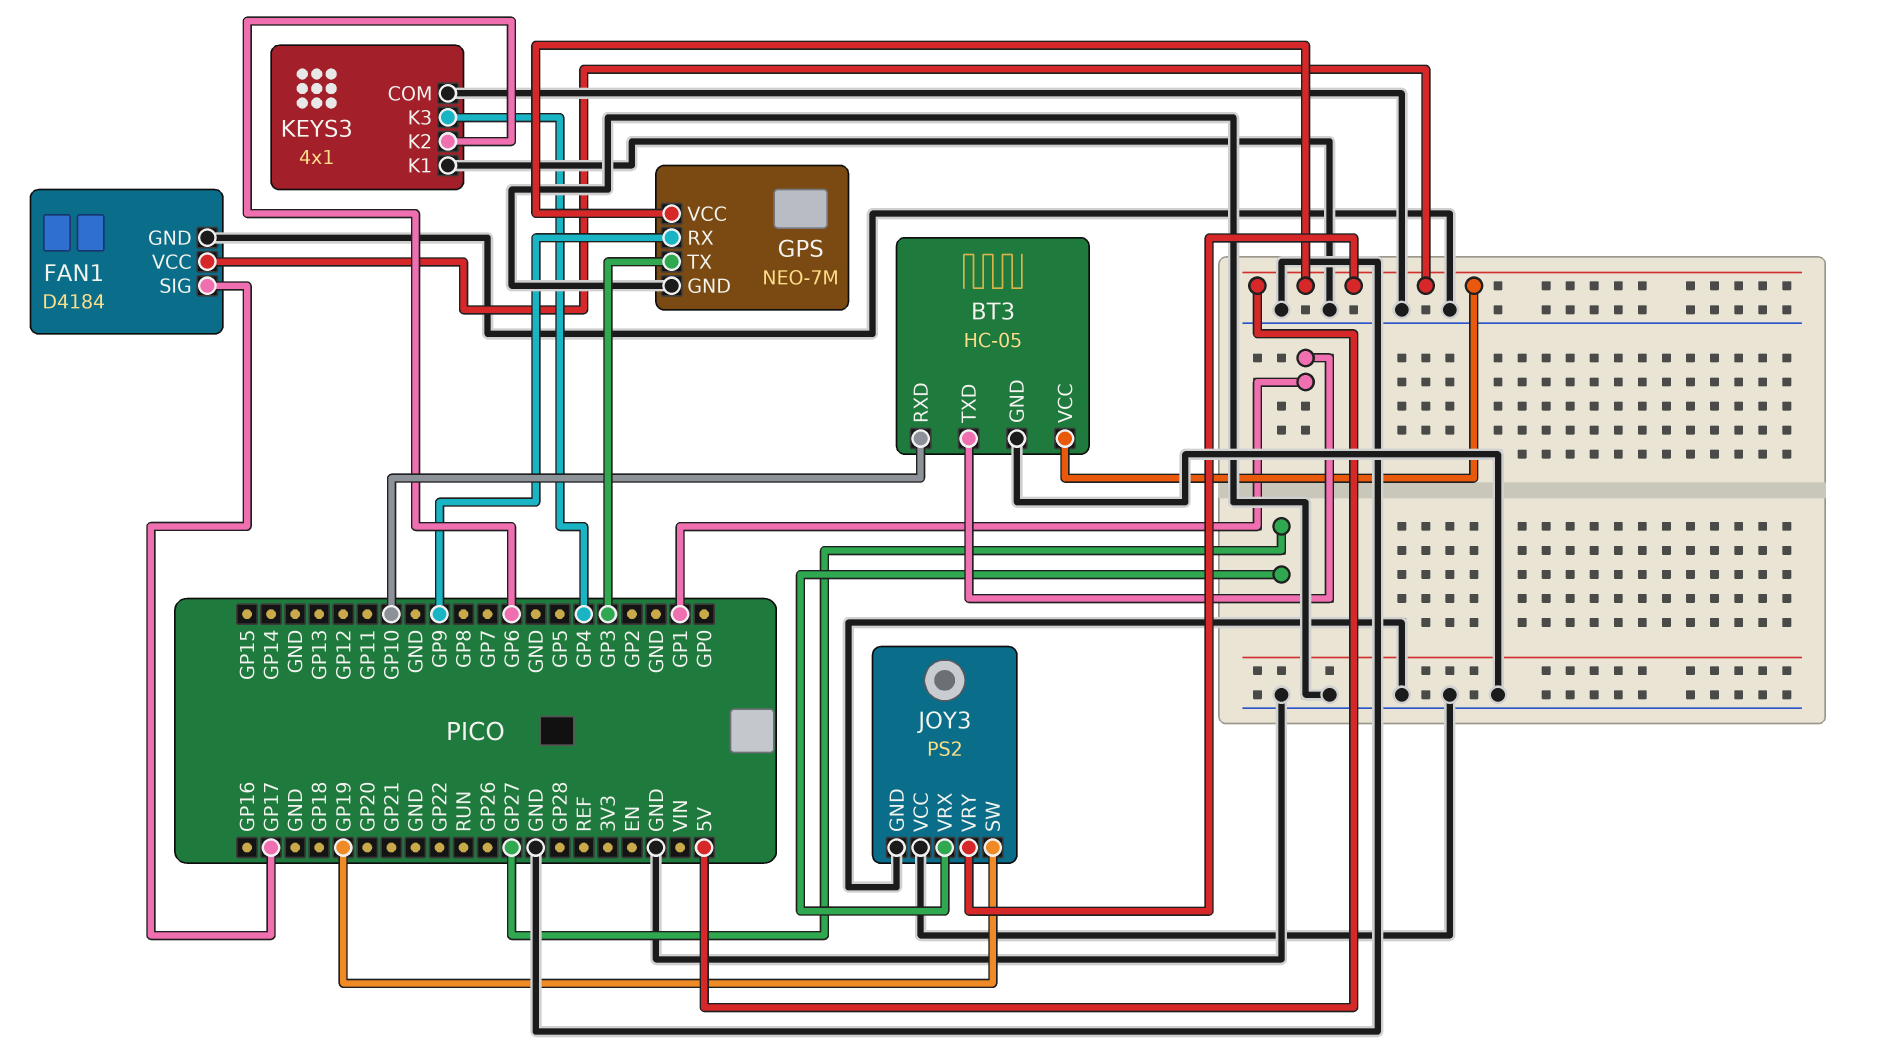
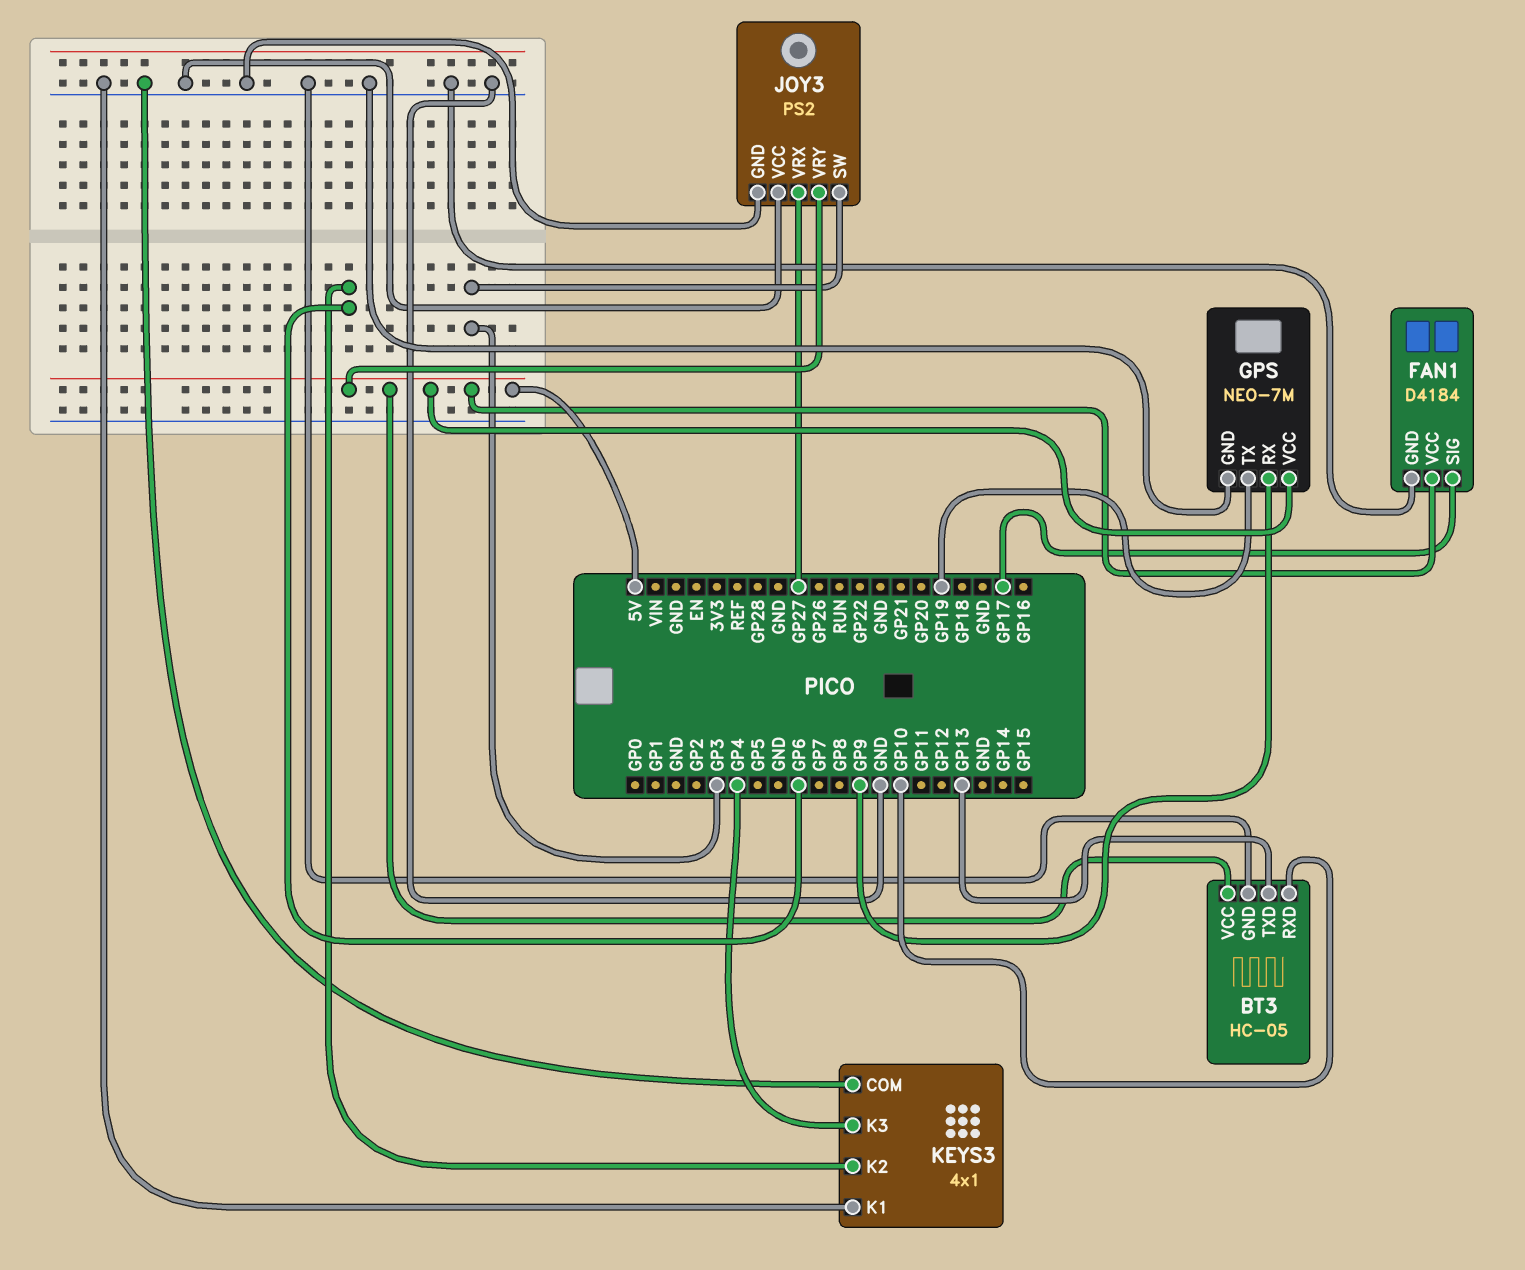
BT3 pin TXD: GP1 -> GP13
GPS pin TX: GP3 -> GP19
JOY3 pin SW: GP19 -> GP3

